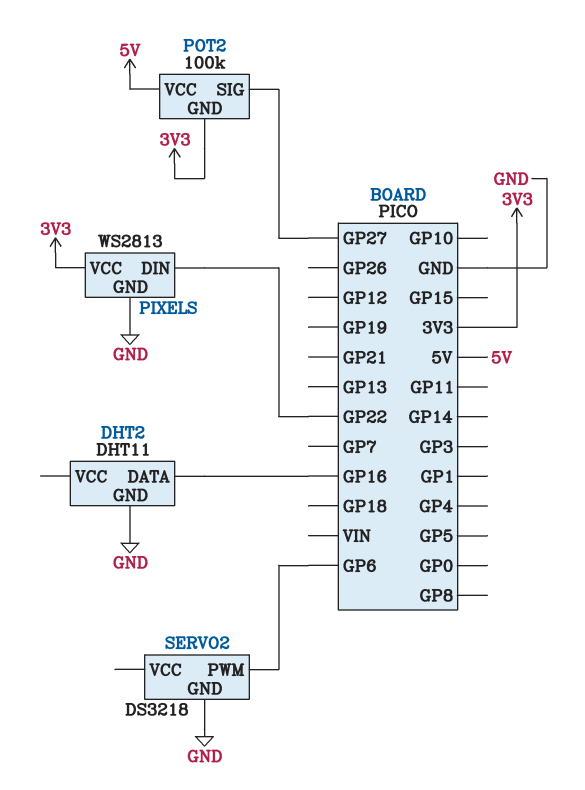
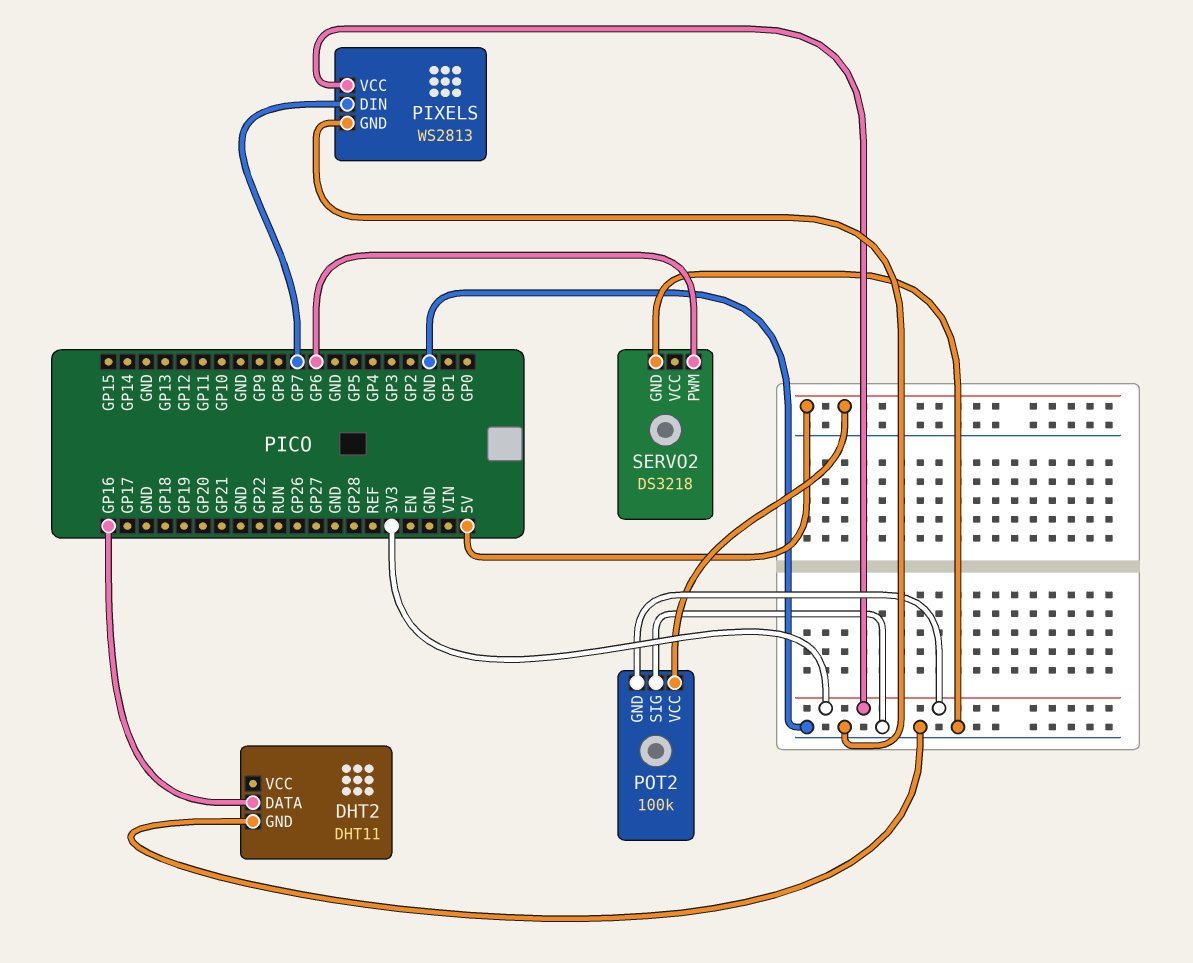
PIXELS pin DIN: GP22 -> GP7
POT2 pin SIG: GP27 -> GND

